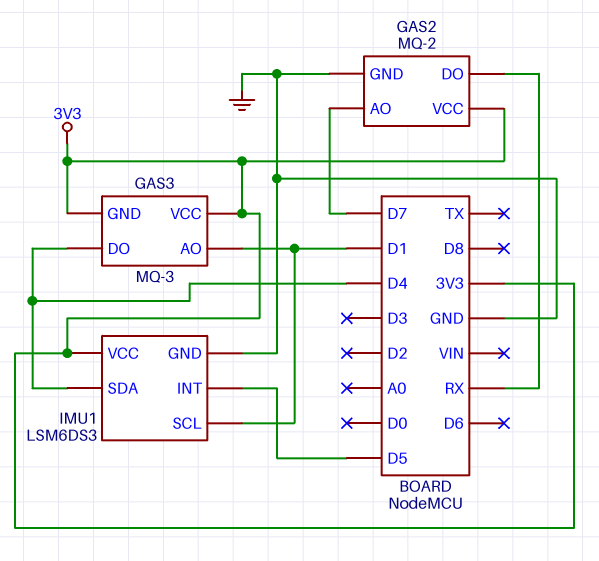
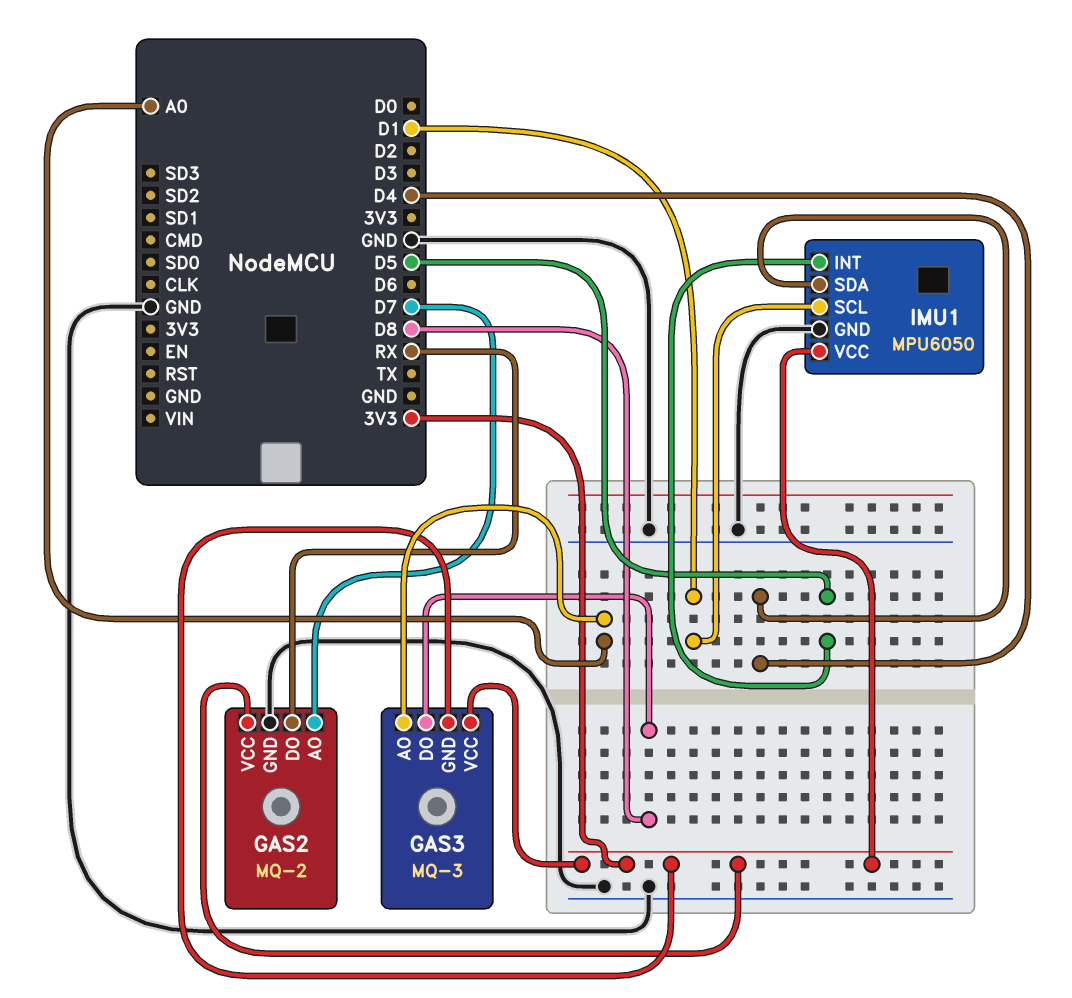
GAS3 pin AO: D1 -> A0
GAS3 pin DO: D4 -> D8
IMU1: LSM6DS3 -> MPU6050

